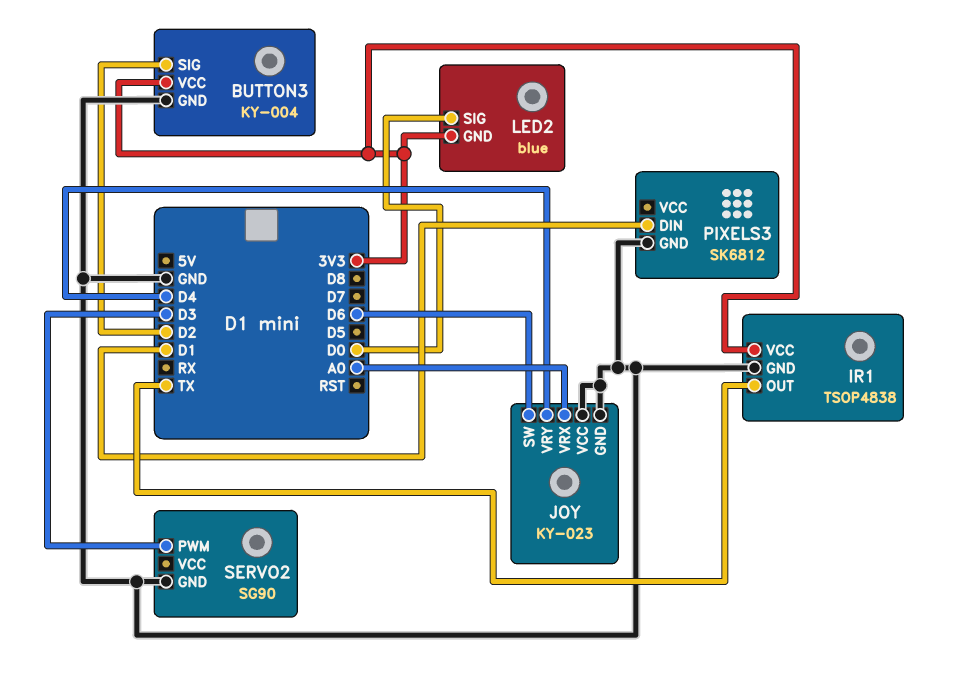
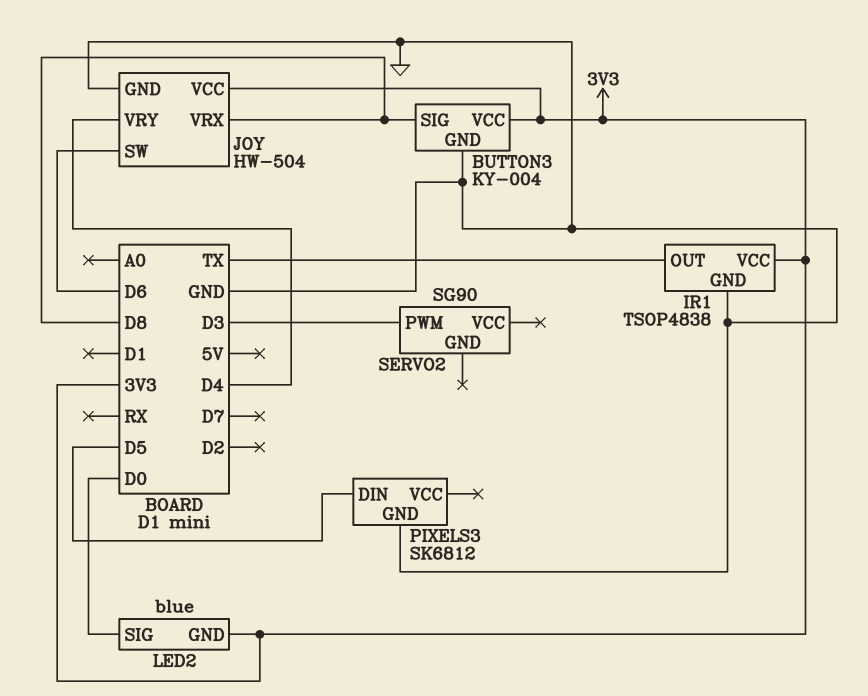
BUTTON3 pin SIG: D2 -> D8
JOY: KY-023 -> HW-504
JOY pin VCC: GND -> 3V3
JOY pin VRX: A0 -> D8
PIXELS3 pin DIN: D1 -> D5
SERVO2 pin GND: GND -> none

